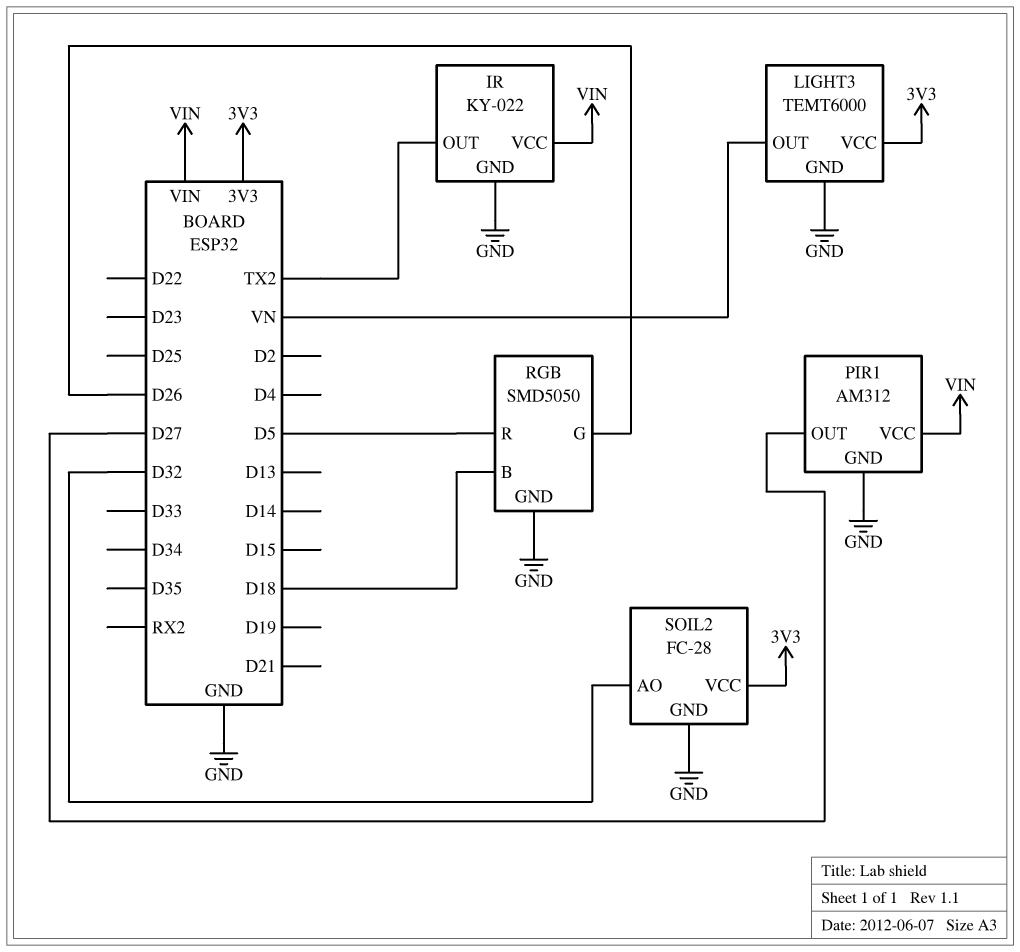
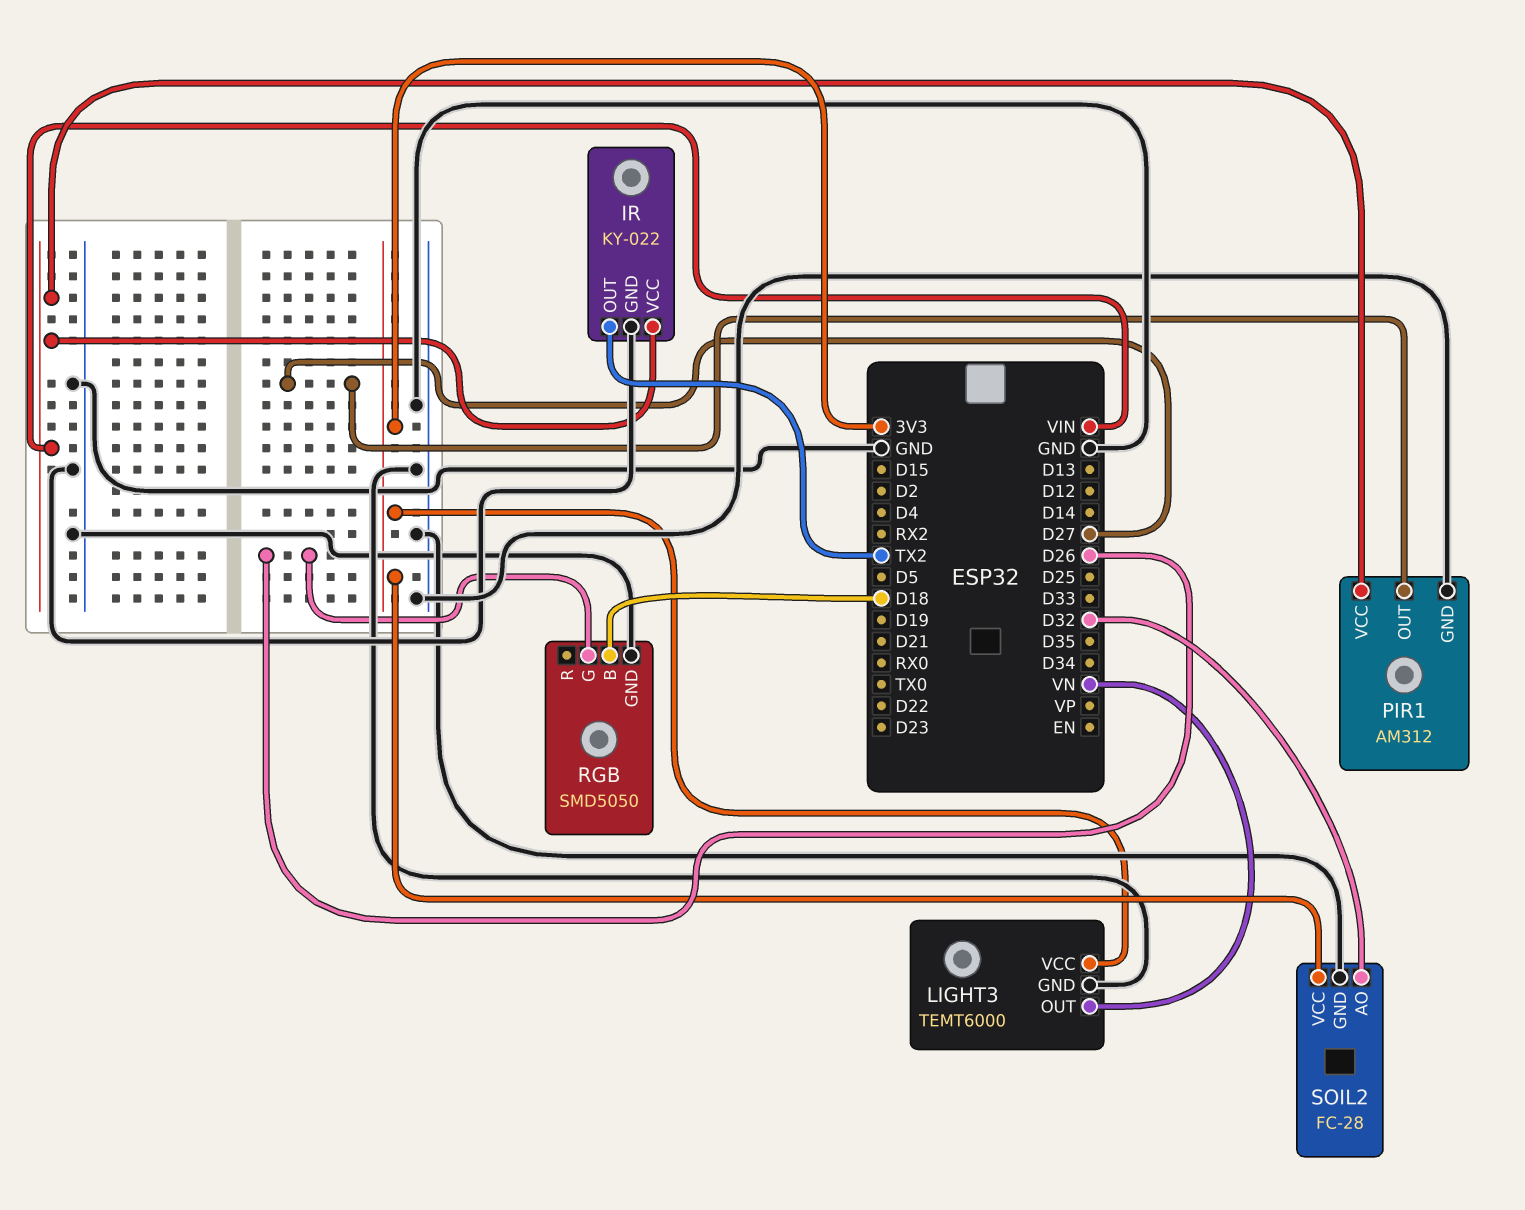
RGB pin R: D5 -> none

